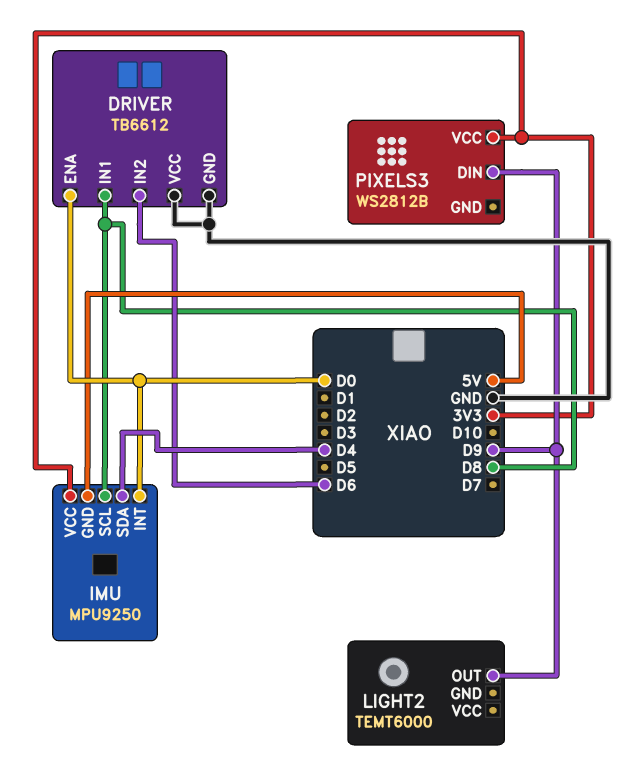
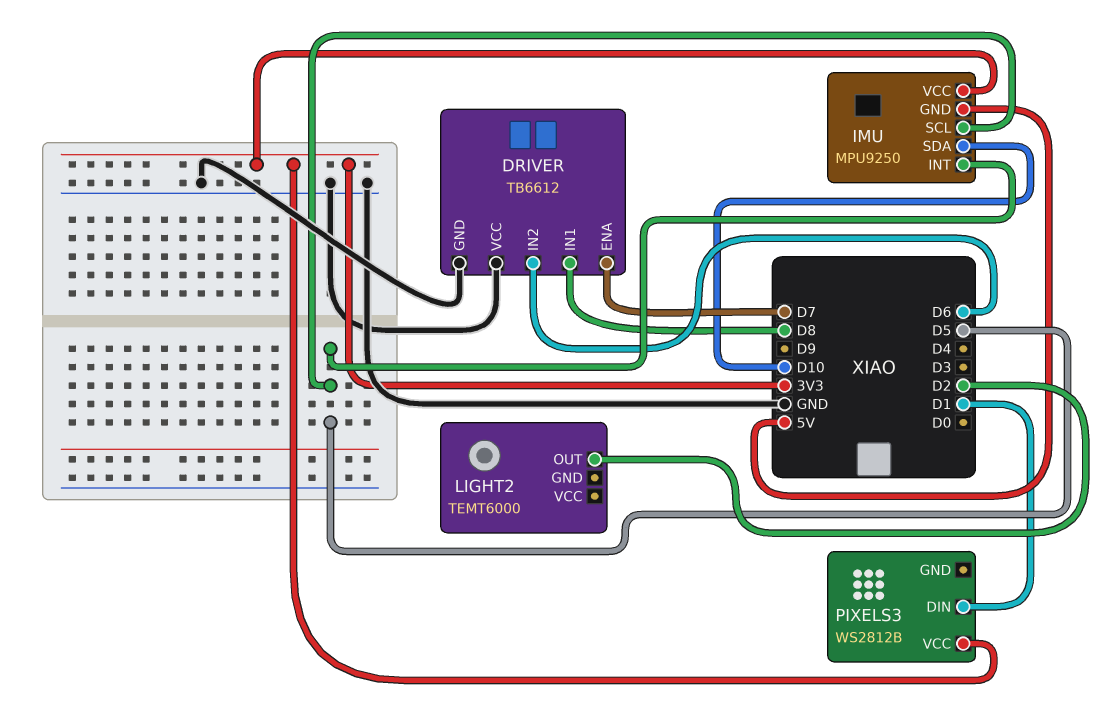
DRIVER pin ENA: D0 -> D7
IMU pin INT: D0 -> D5
IMU pin SCL: D8 -> D5
IMU pin SDA: D4 -> D10
LIGHT2 pin OUT: D9 -> D2
PIXELS3 pin DIN: D9 -> D1

